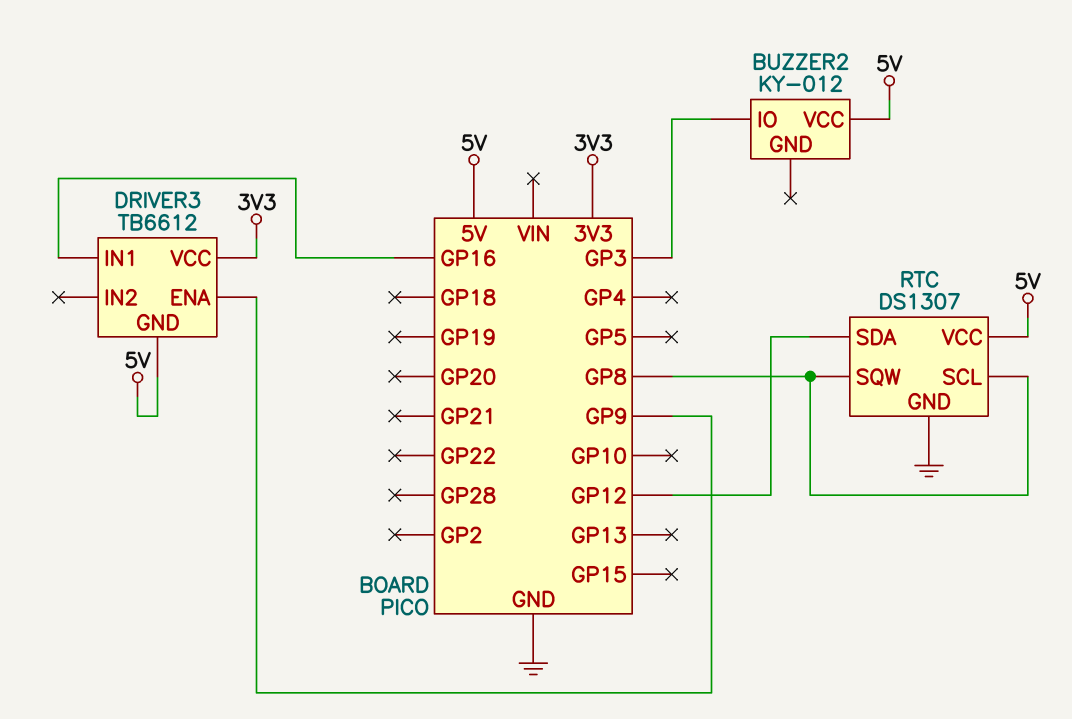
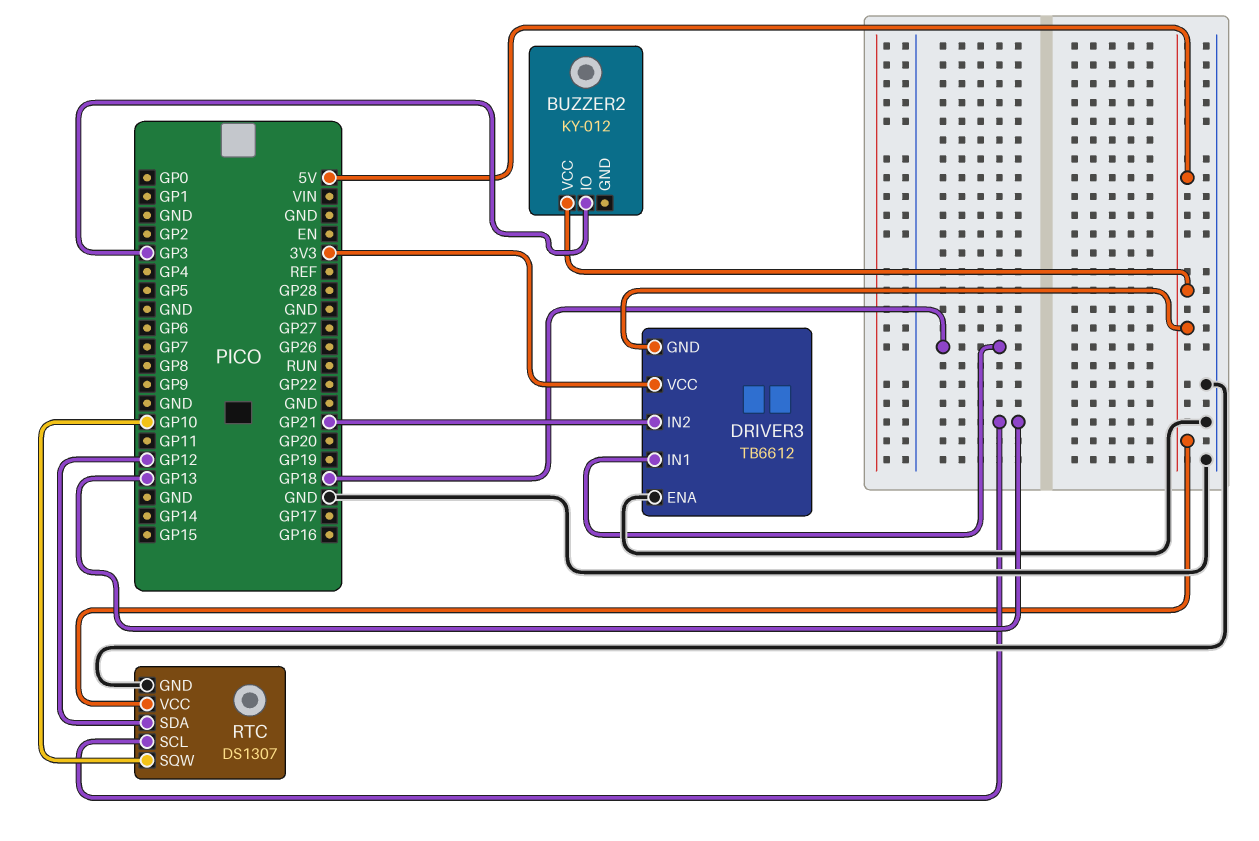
DRIVER3 pin ENA: GP9 -> GND
DRIVER3 pin IN1: GP16 -> GP18
DRIVER3 pin IN2: none -> GP21
RTC pin SCL: GP8 -> GP13
RTC pin SQW: GP8 -> GP10

